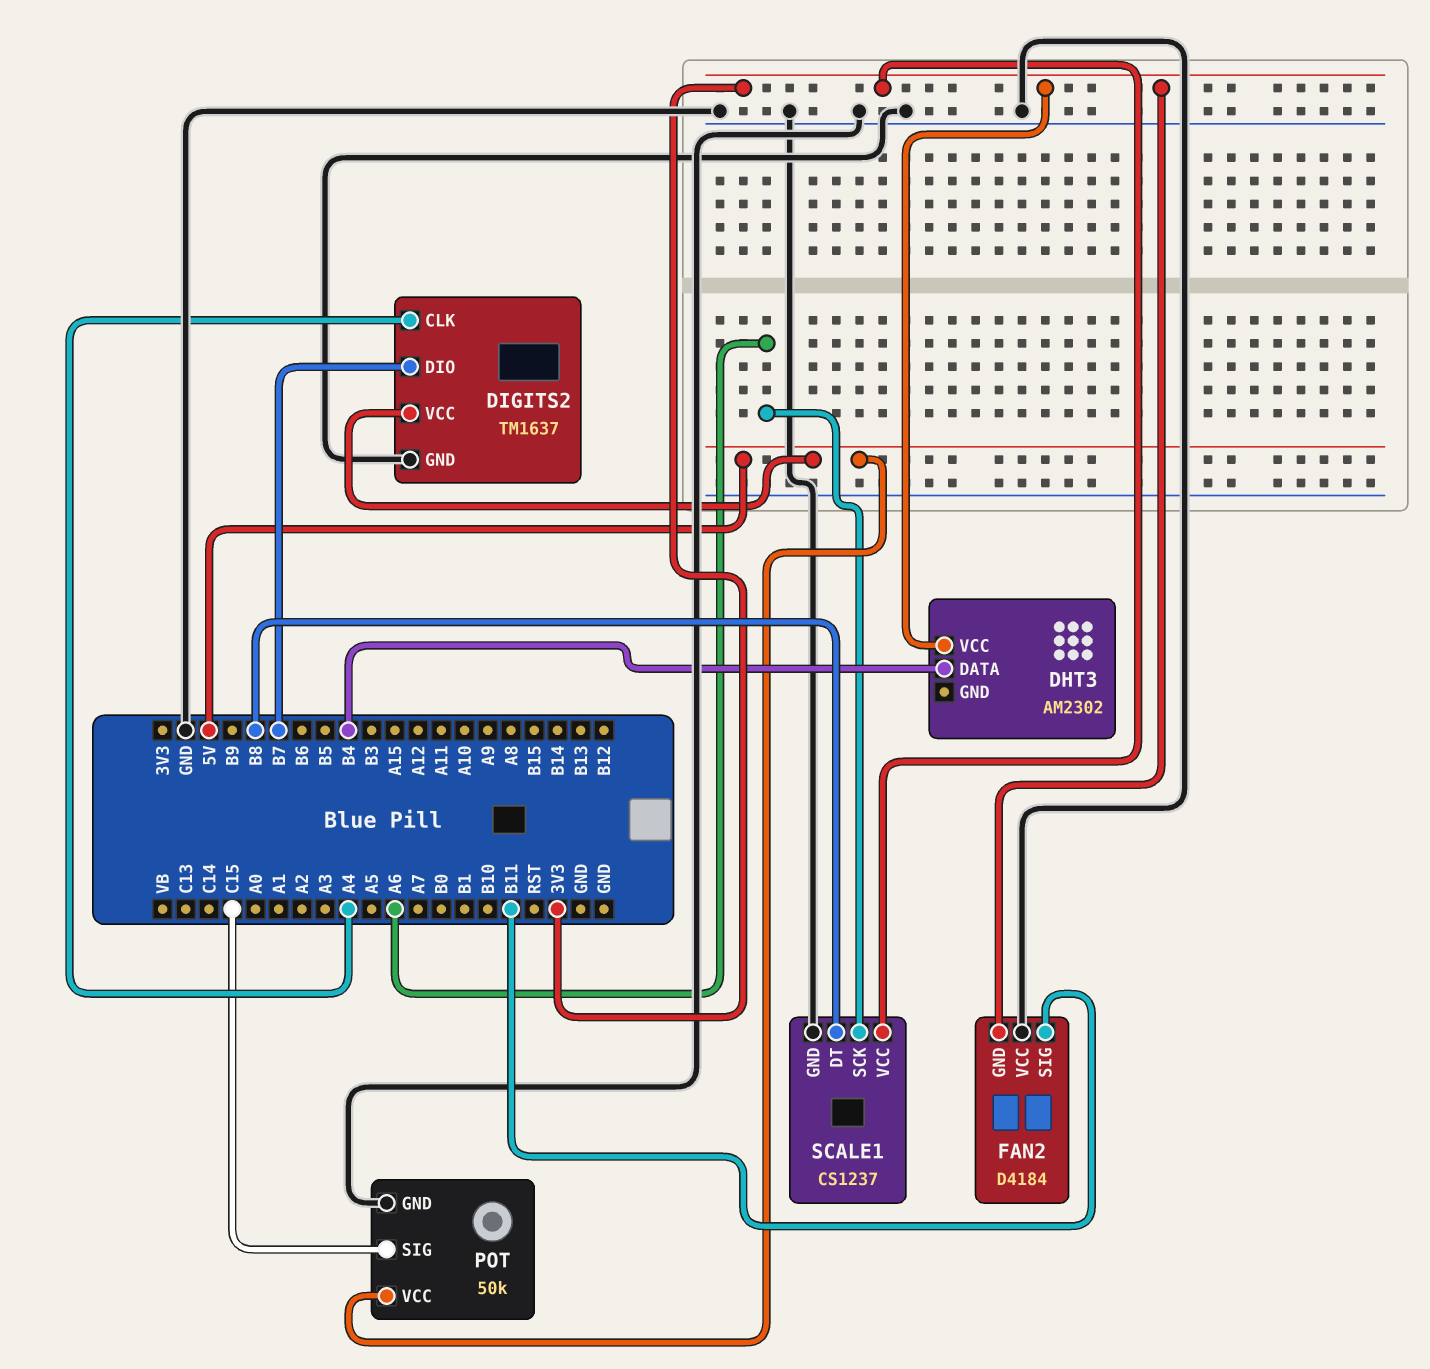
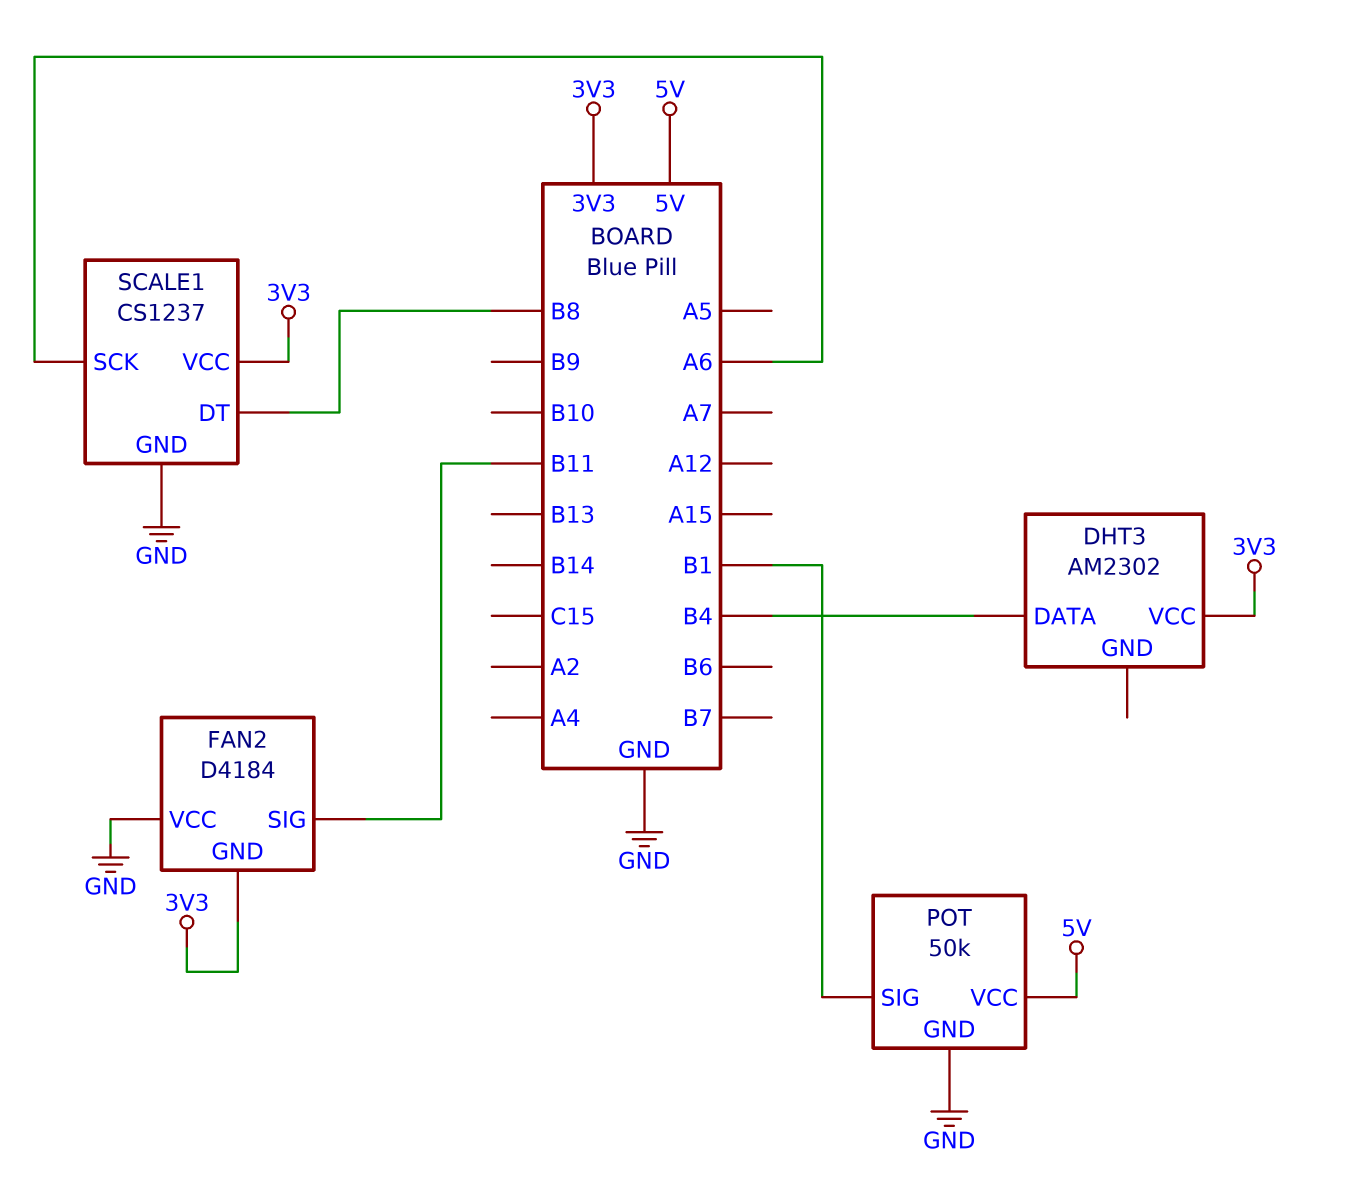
DIGITS2: TM1637 -> none
DIGITS2 pin CLK: A4 -> none
DIGITS2 pin DIO: B7 -> none
DIGITS2 pin GND: GND -> none
DIGITS2 pin VCC: 5V -> none
POT pin SIG: C15 -> B1

